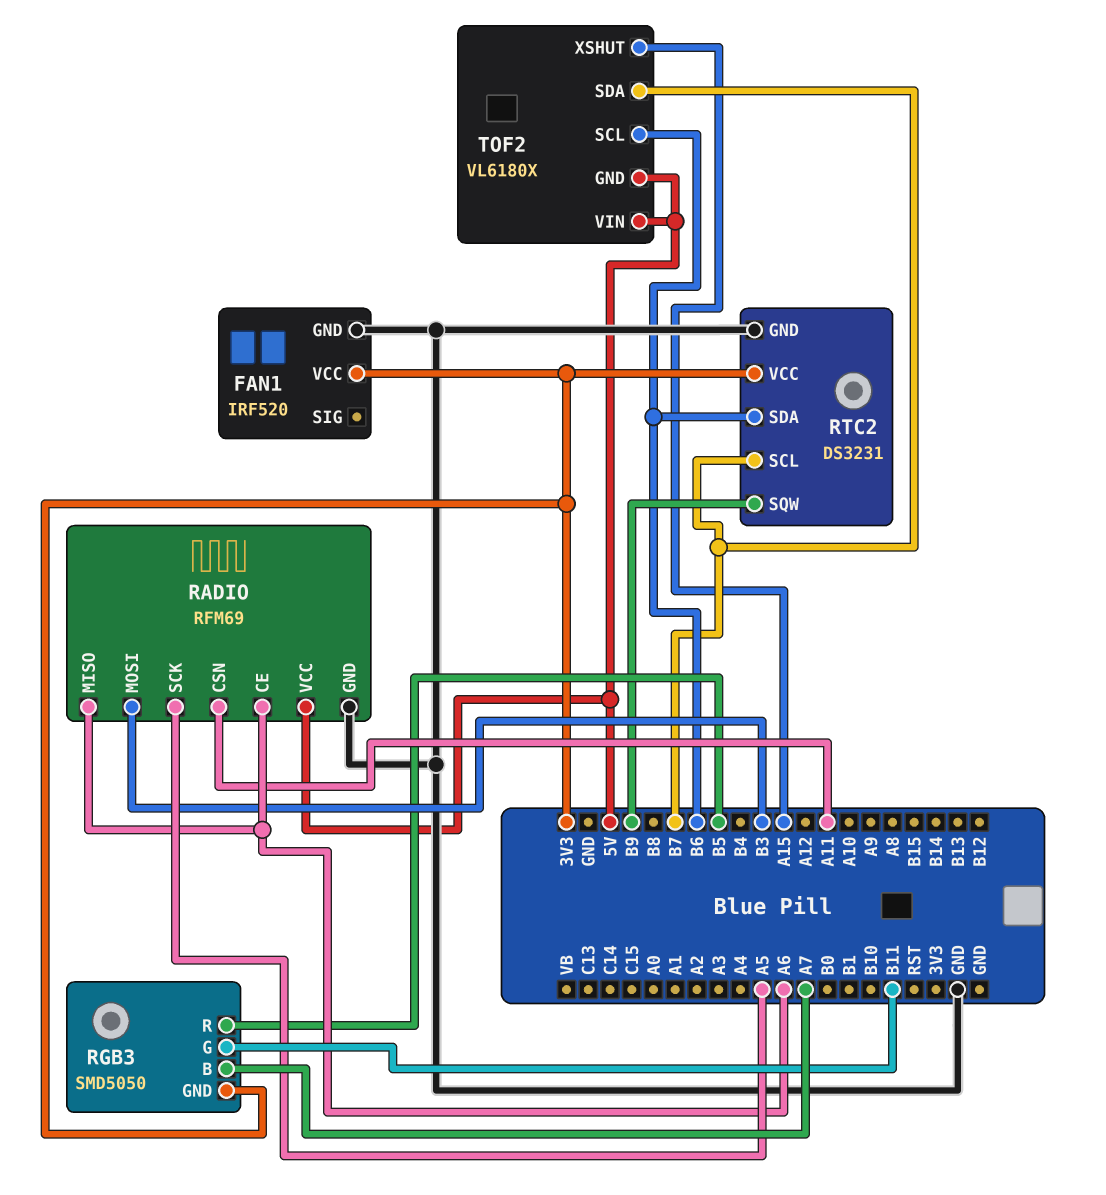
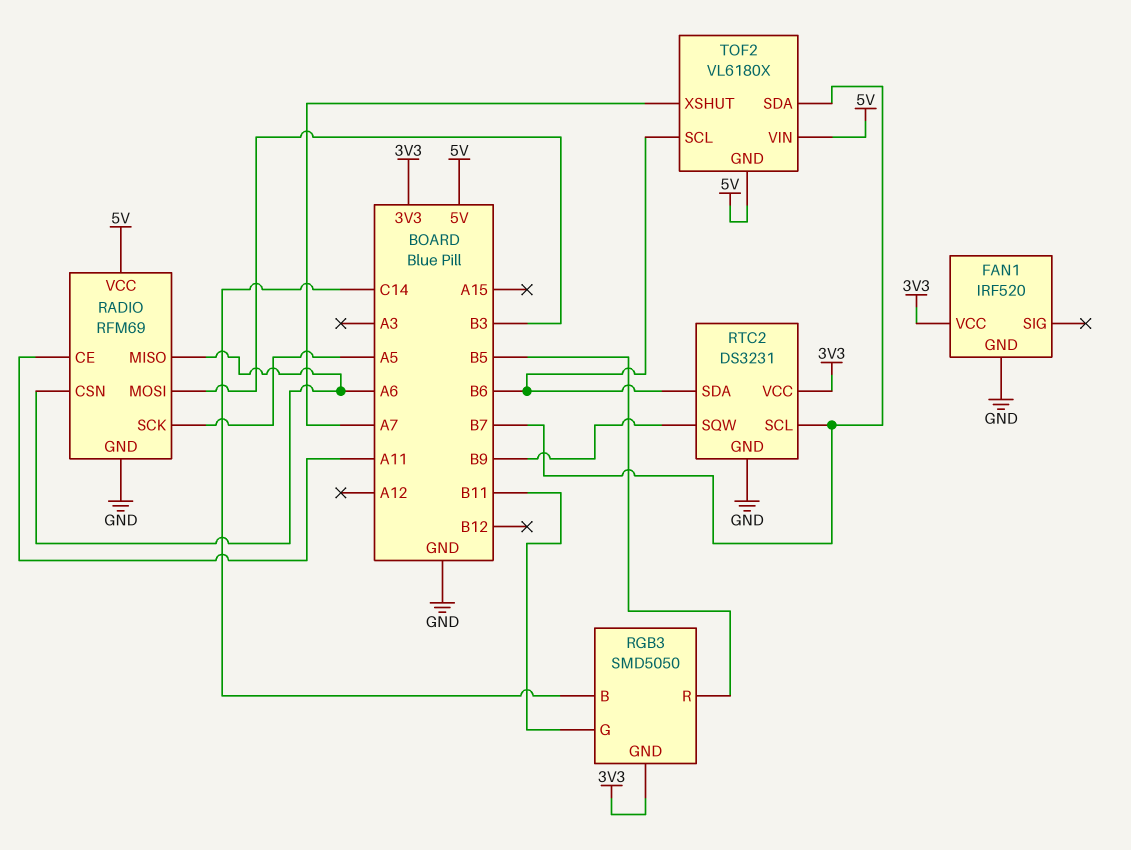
RADIO pin CE: A6 -> A11
RADIO pin CSN: A11 -> A6
RGB3 pin B: A7 -> C14
TOF2 pin XSHUT: A15 -> A7

